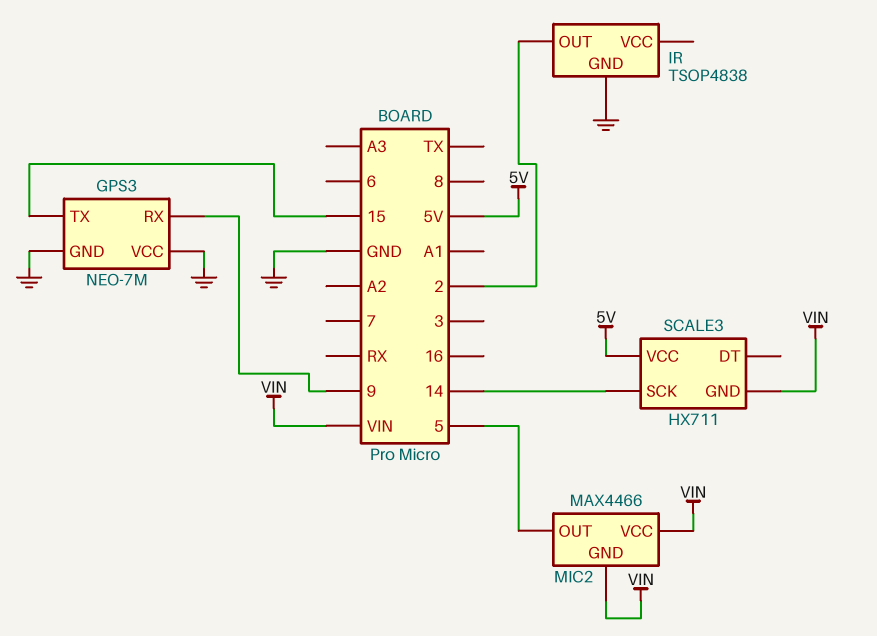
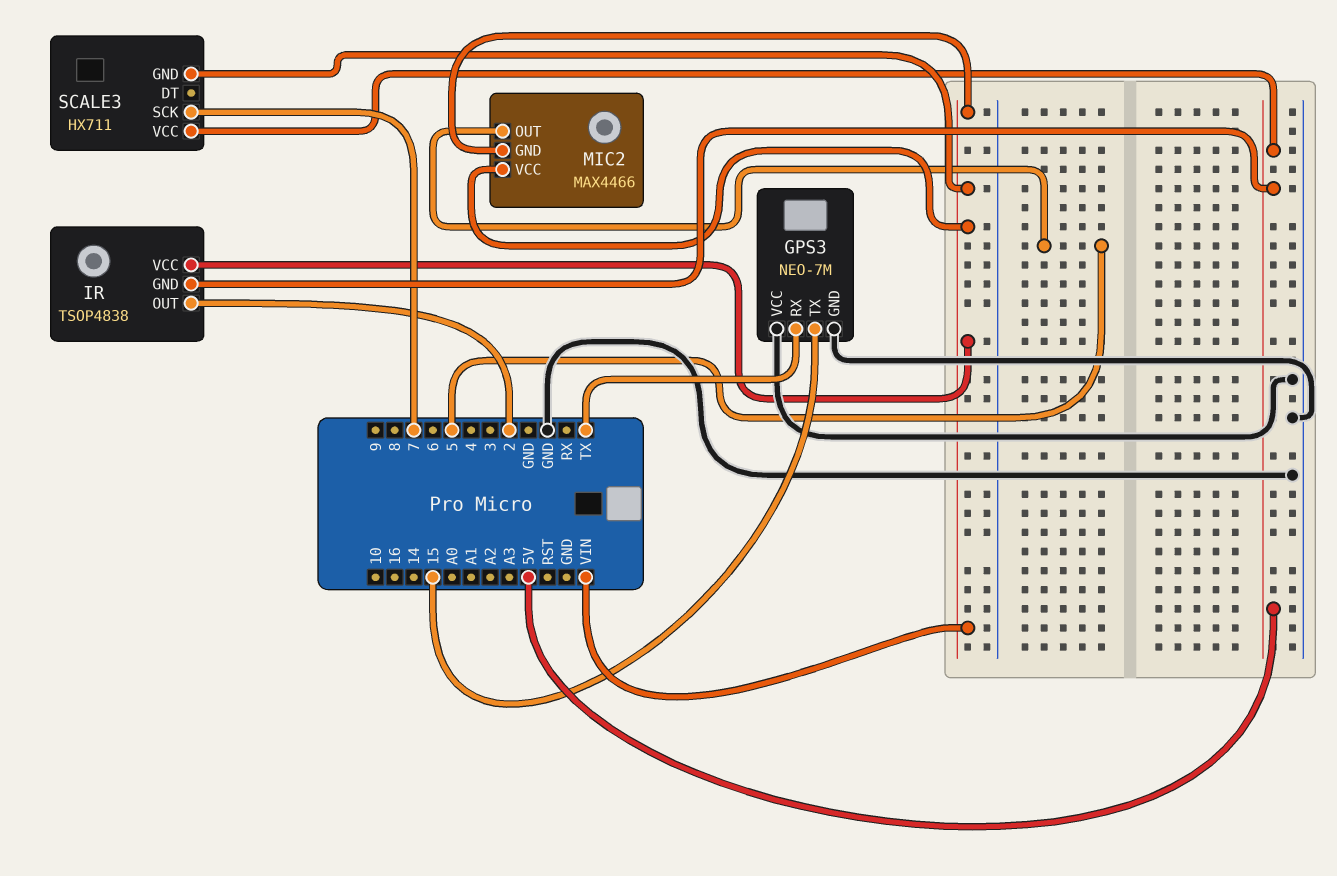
GPS3 pin RX: 9 -> TX
IR pin GND: GND -> 5V
IR pin VCC: none -> VIN
SCALE3 pin SCK: 14 -> 7

